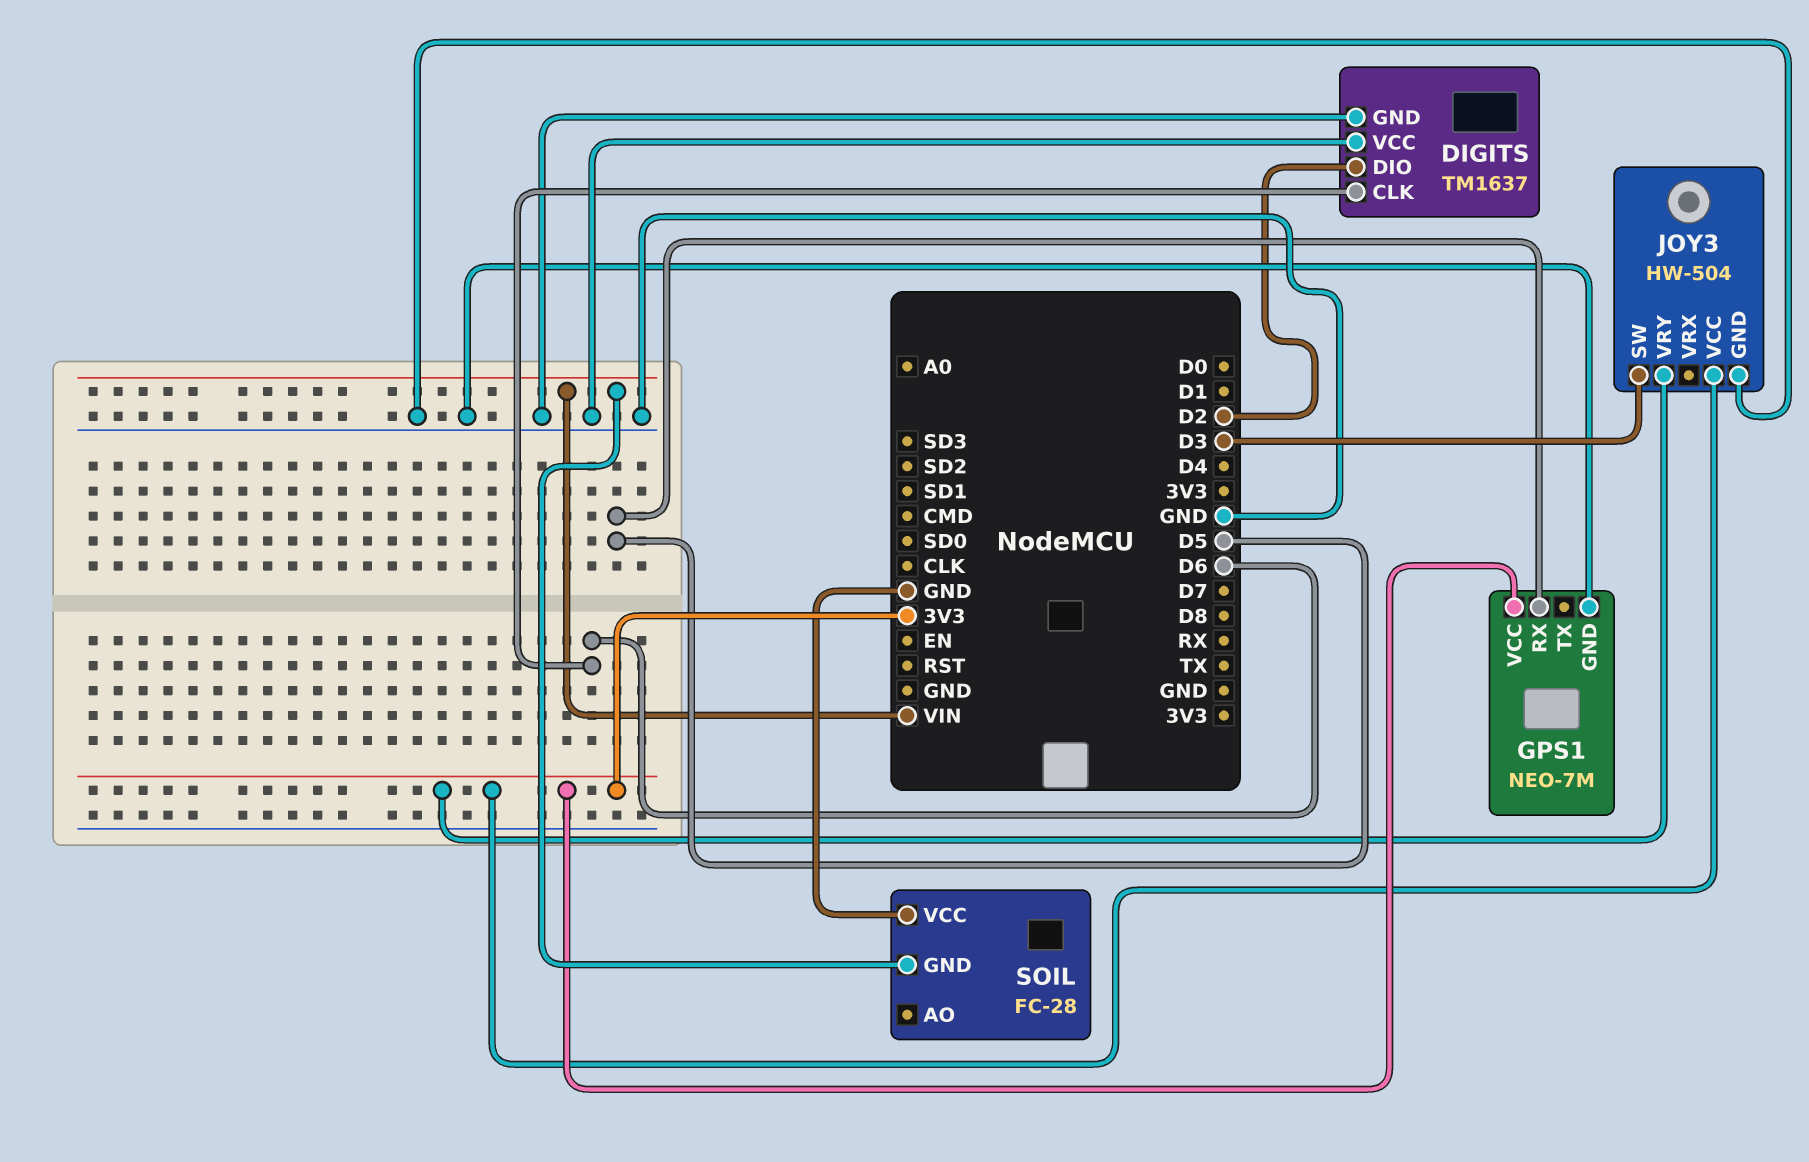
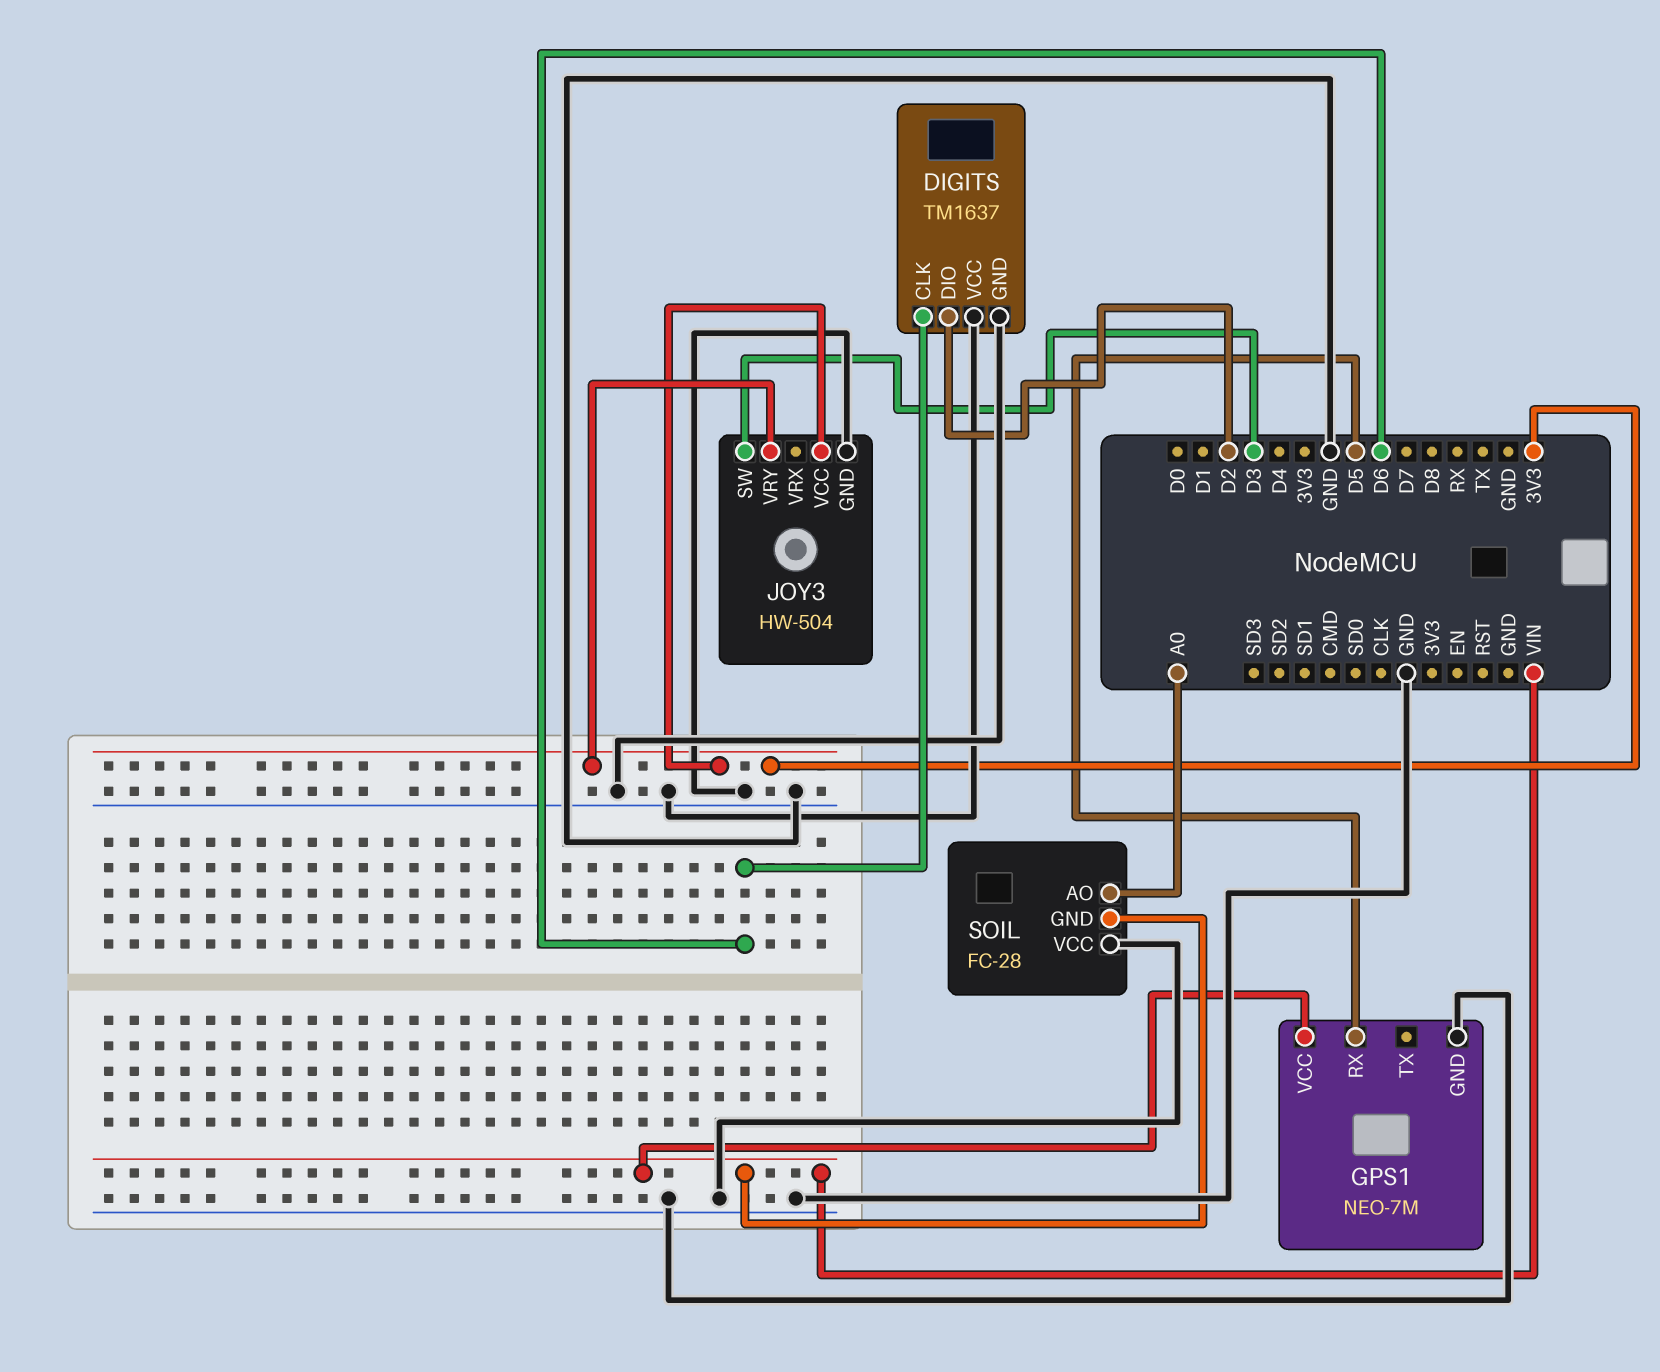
GPS1 pin VCC: 3V3 -> VIN
SOIL pin AO: none -> A0

